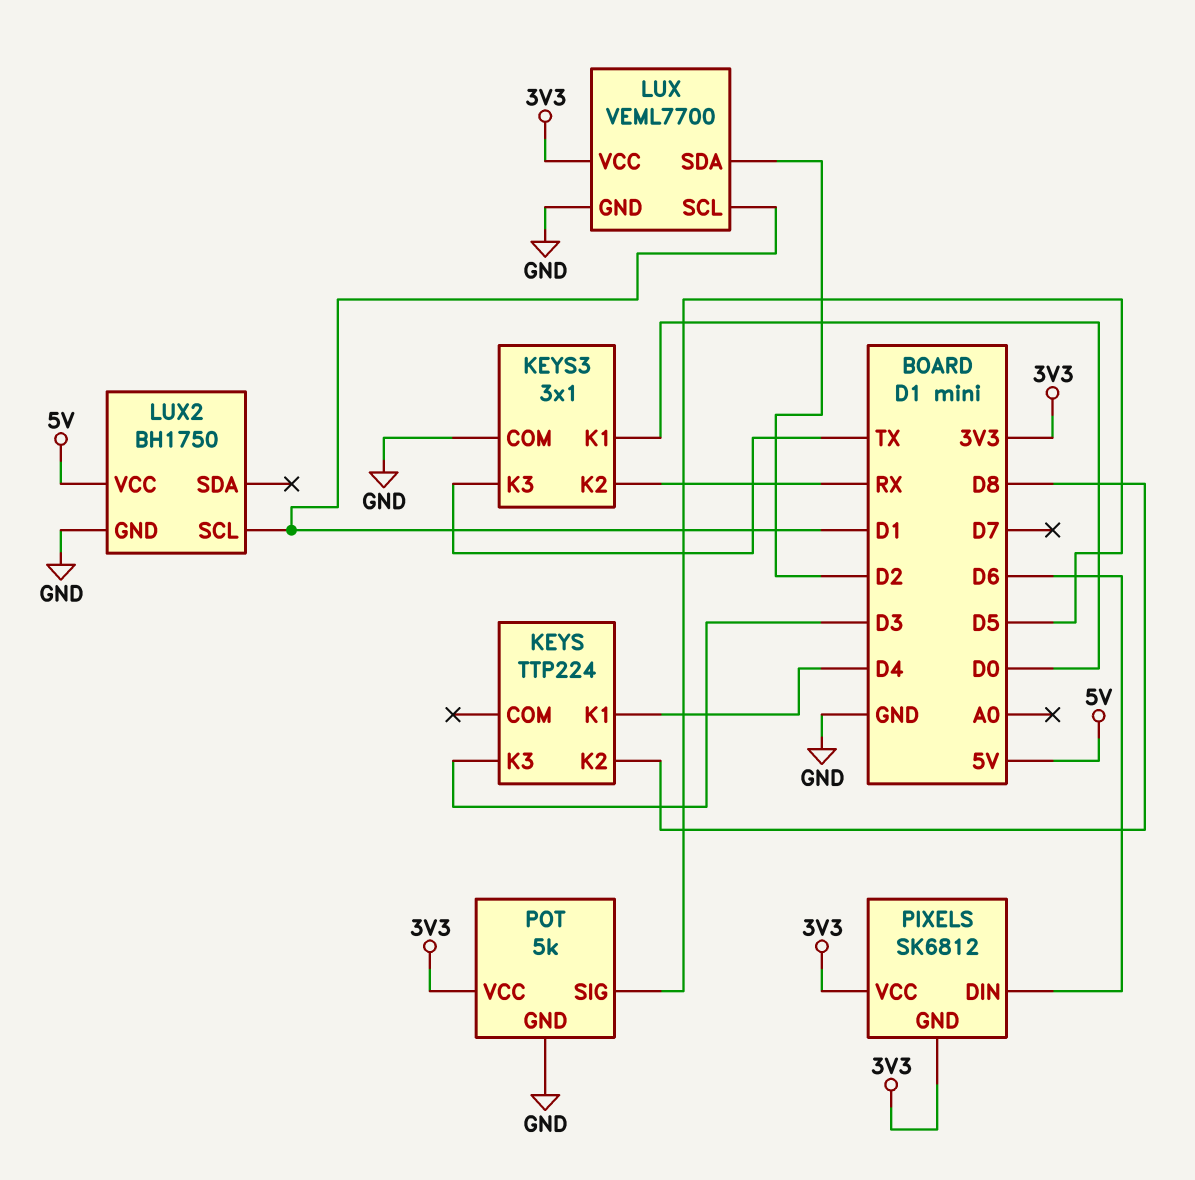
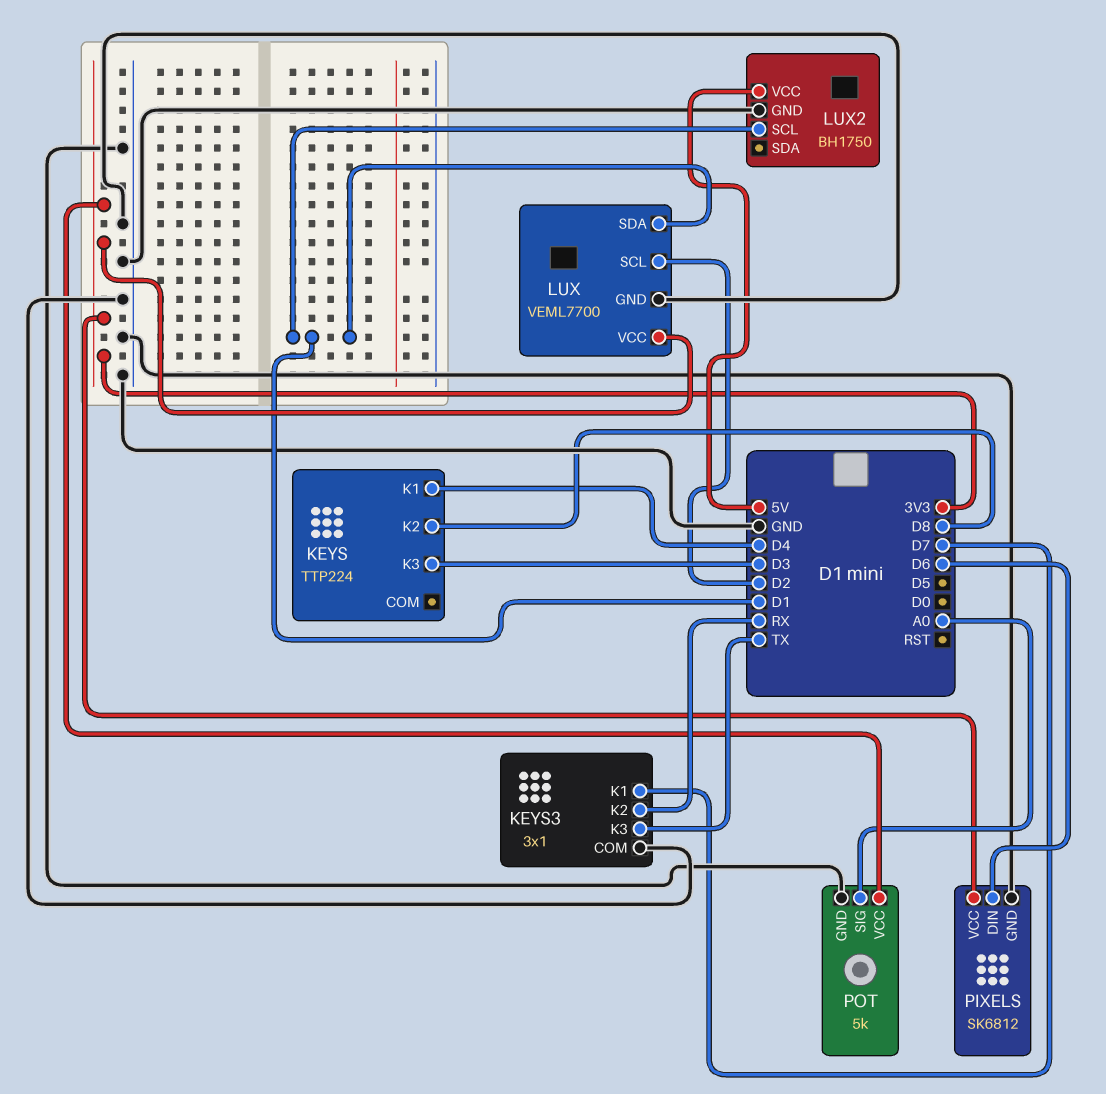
KEYS3 pin K1: D0 -> D7
LUX pin SCL: D1 -> D2
LUX pin SDA: D2 -> D1
PIXELS pin GND: 3V3 -> GND
POT pin SIG: D5 -> A0

